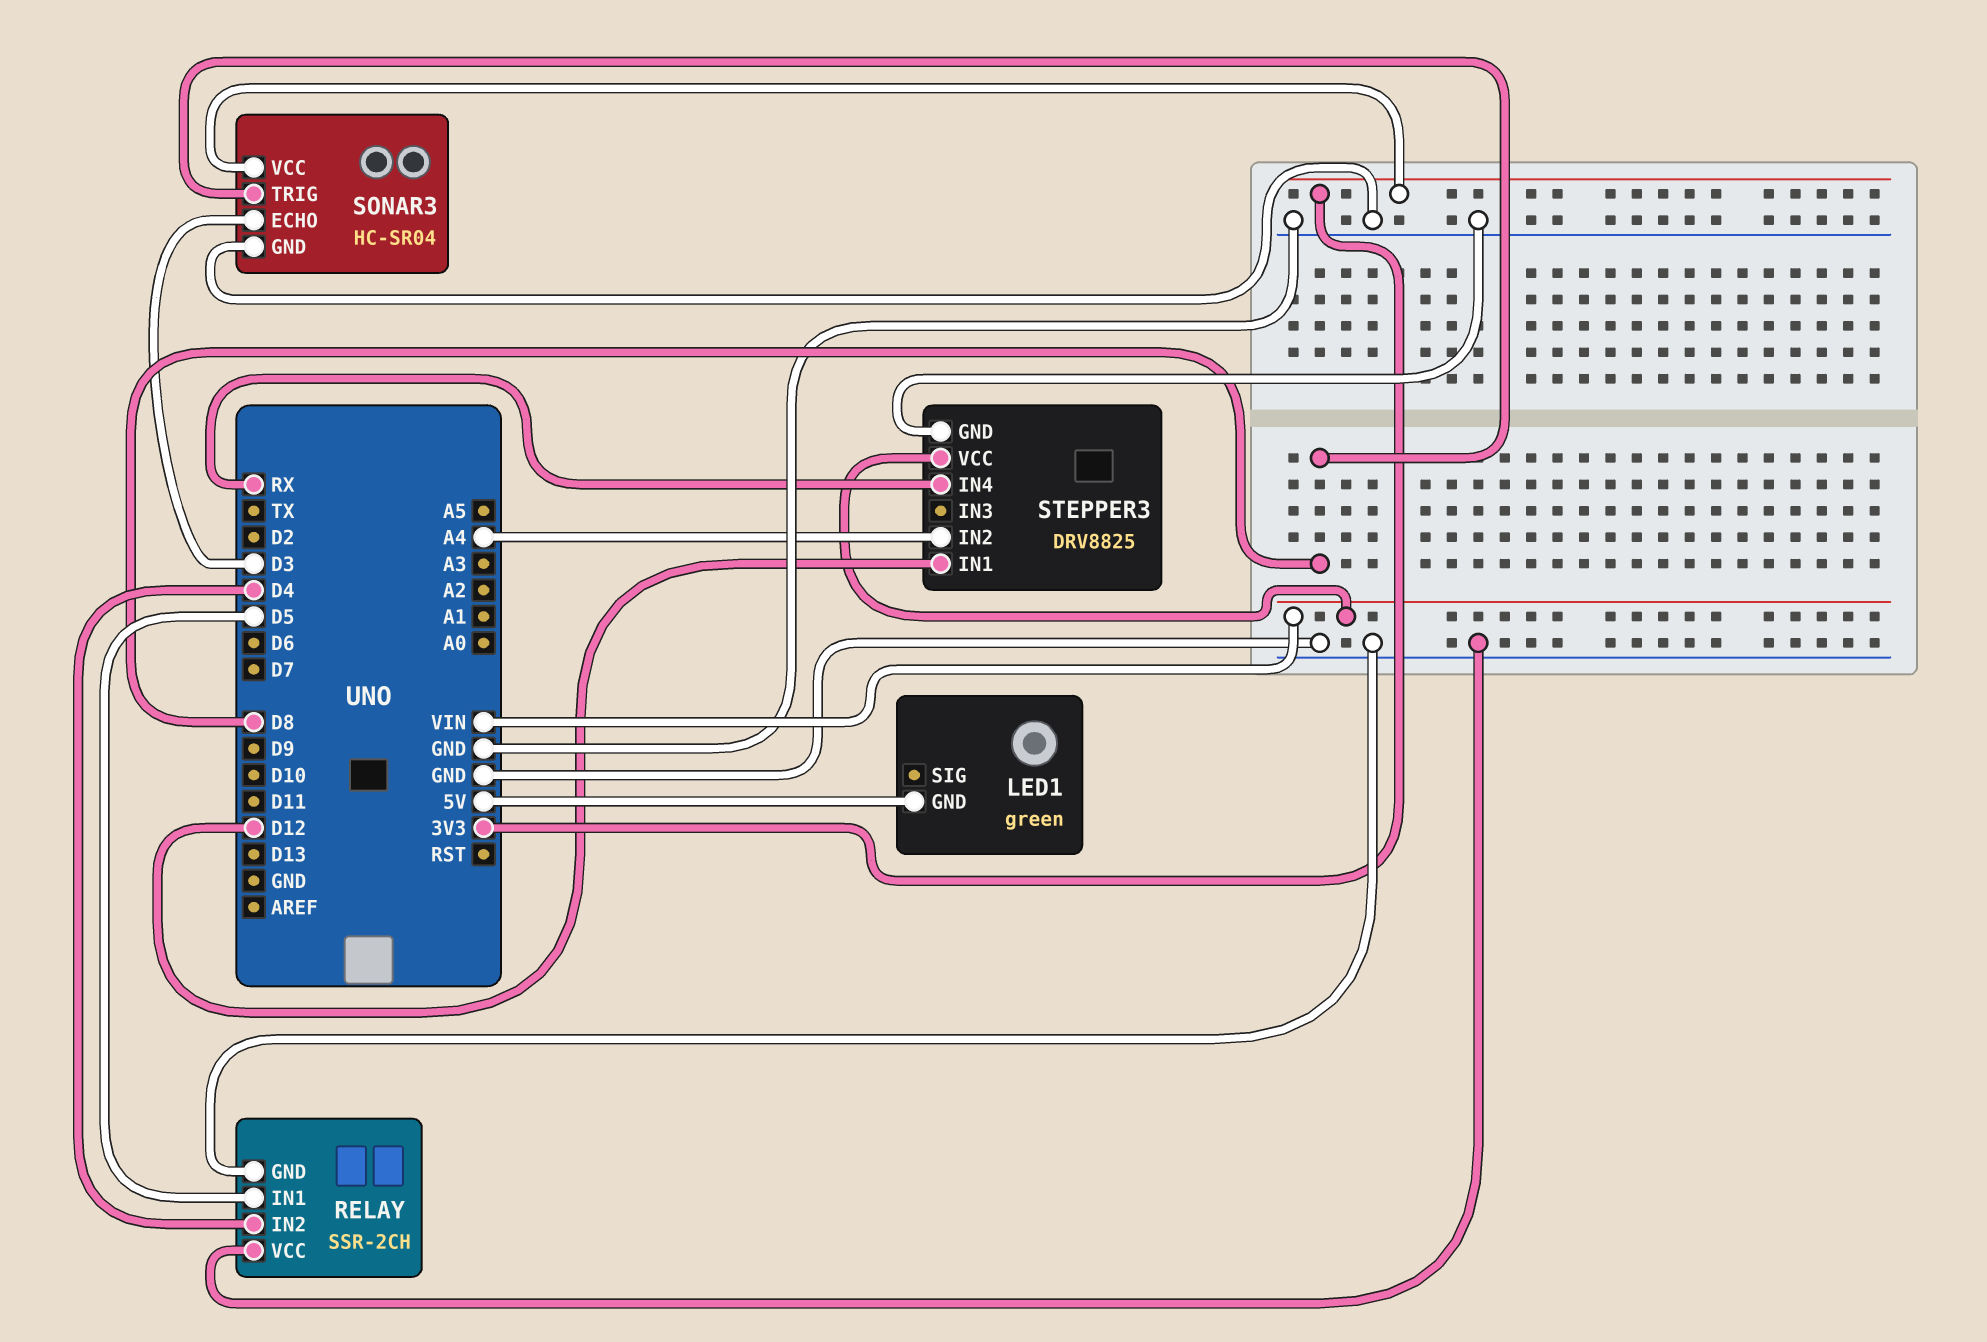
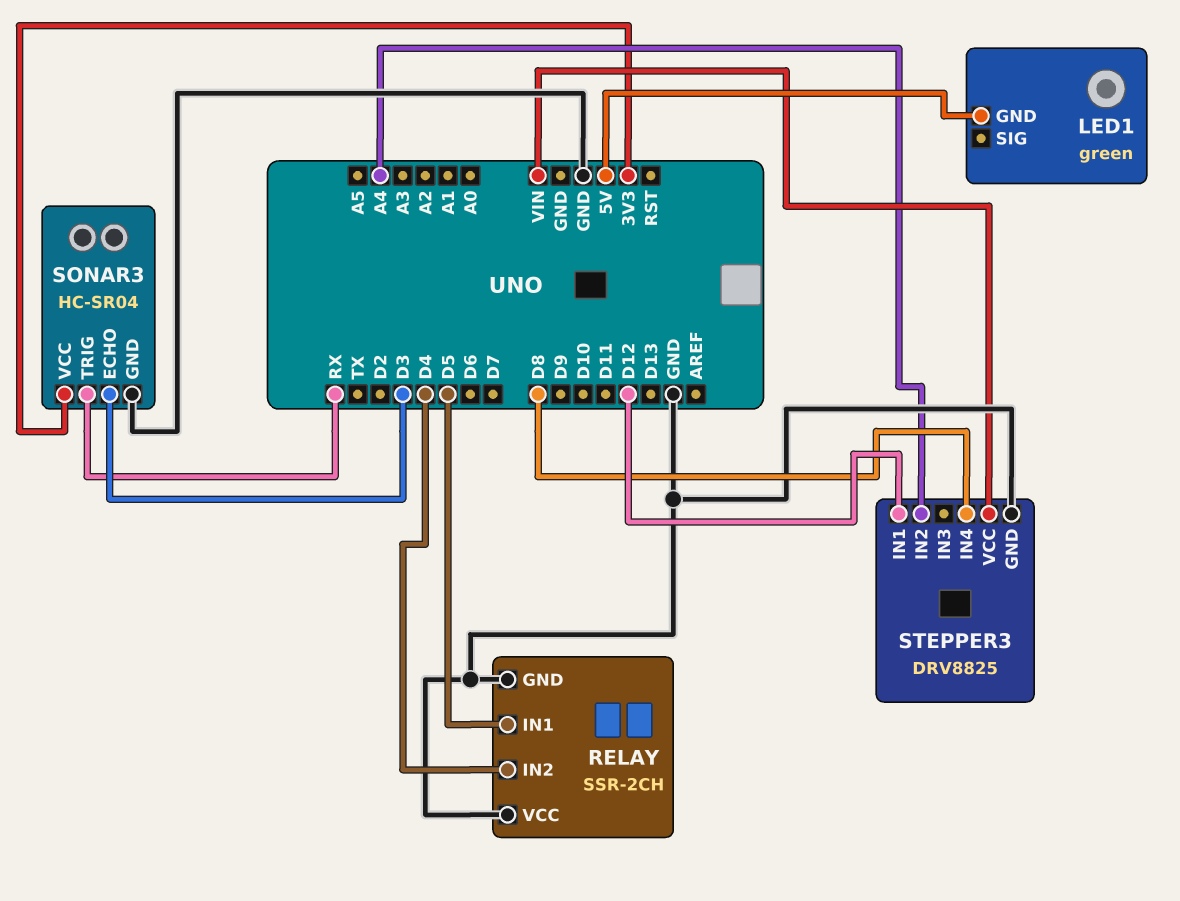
SONAR3 pin TRIG: D8 -> RX
STEPPER3 pin IN4: RX -> D8

